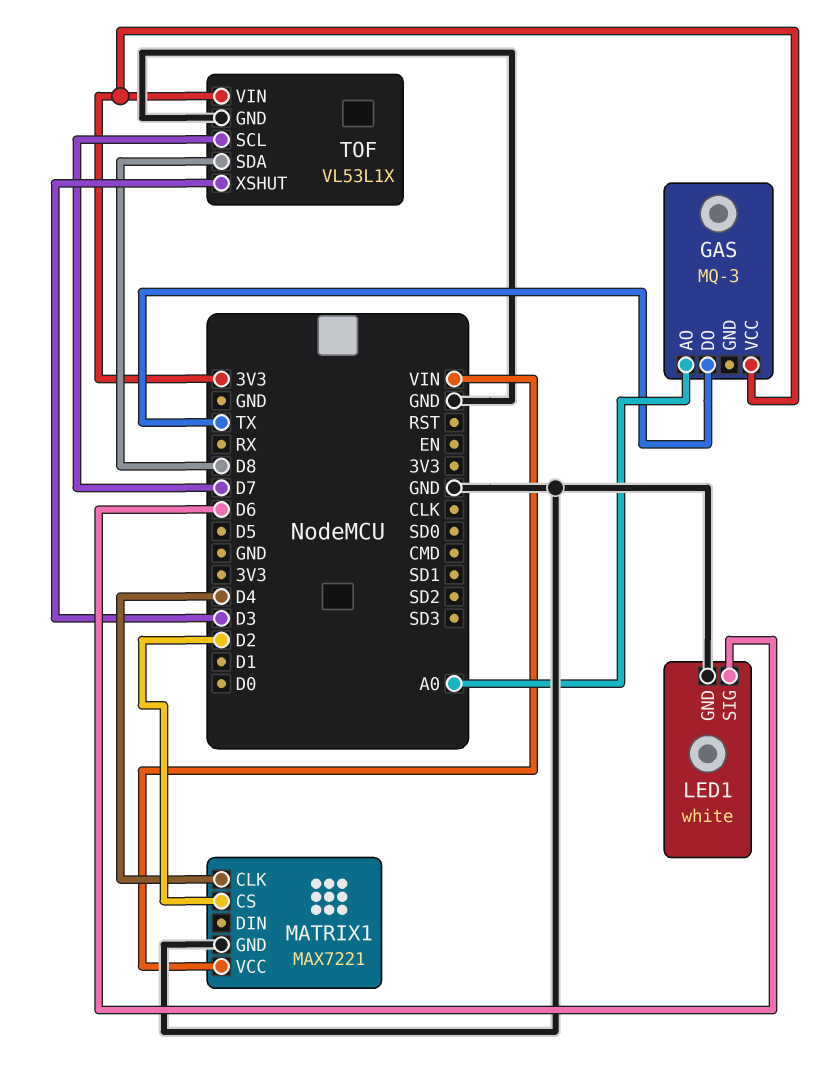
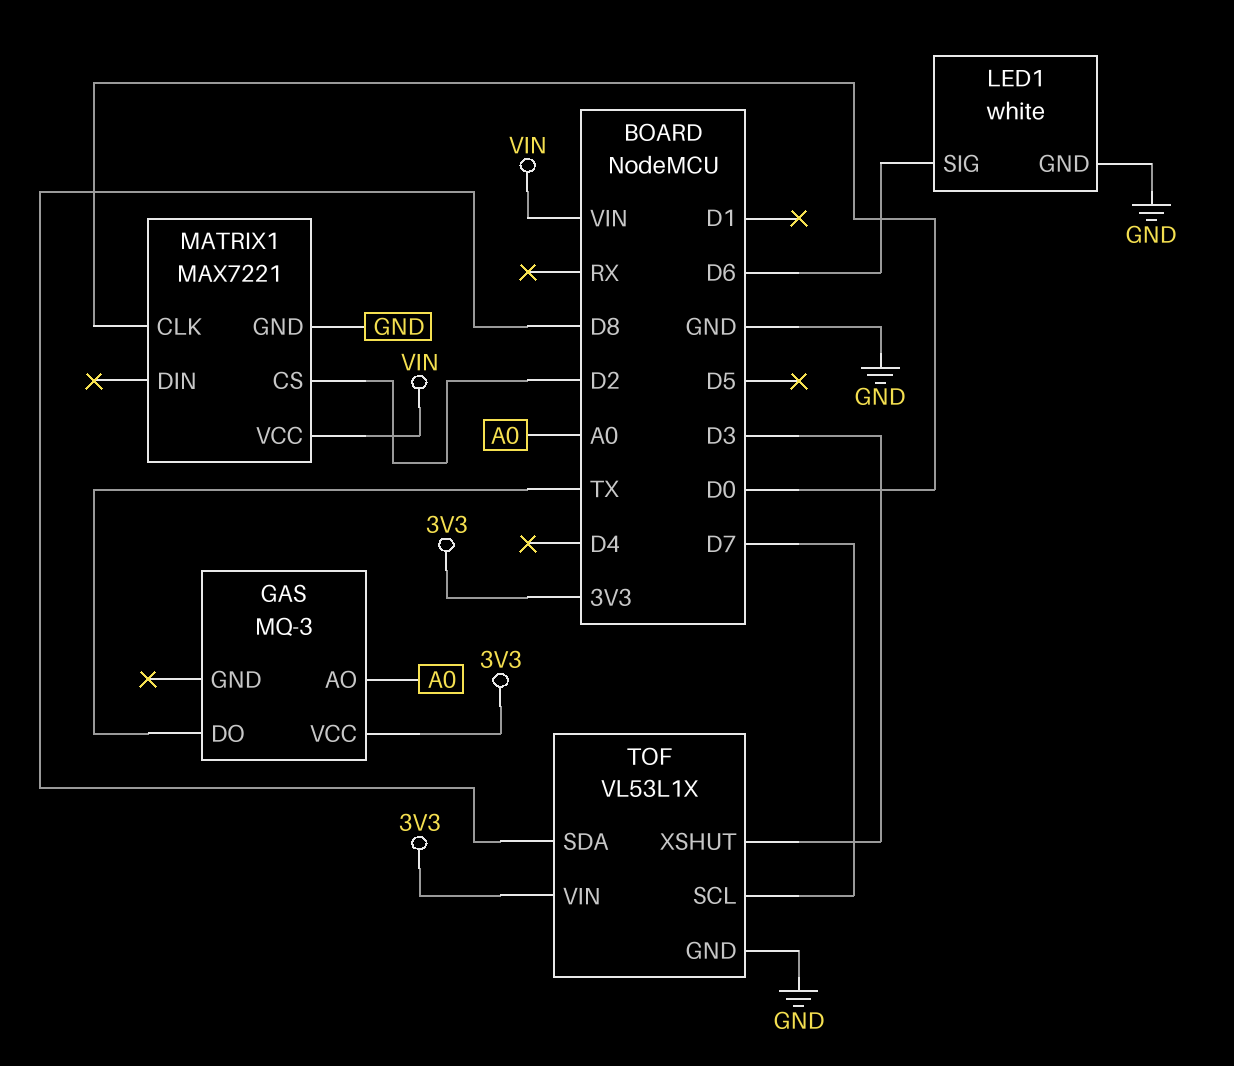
MATRIX1 pin CLK: D4 -> D0

